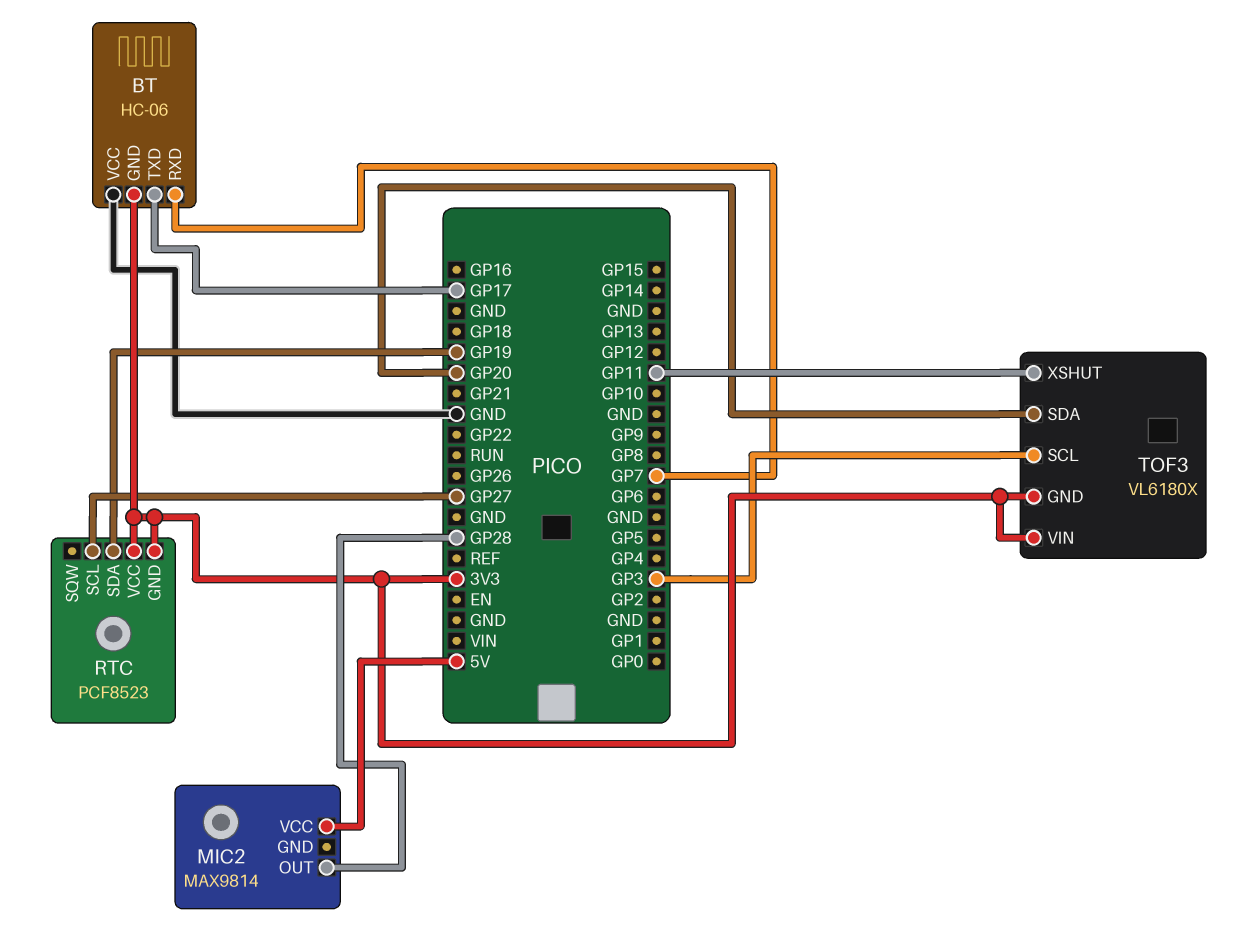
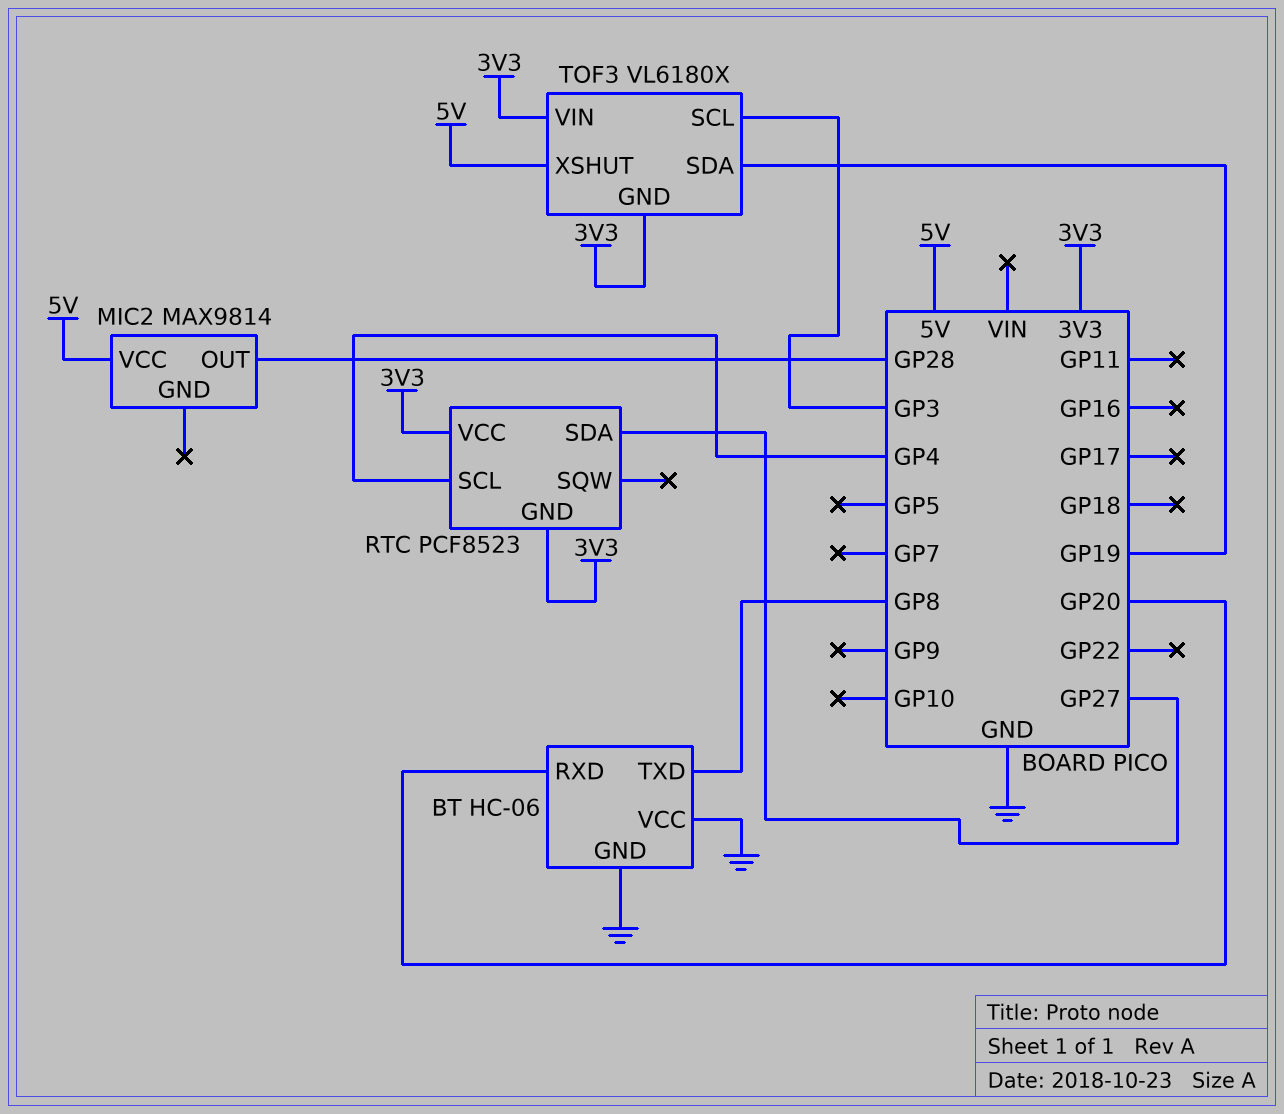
BT pin GND: 3V3 -> GND
BT pin RXD: GP7 -> GP20
BT pin TXD: GP17 -> GP8
RTC pin SCL: GP27 -> GP4
RTC pin SDA: GP19 -> GP27
TOF3 pin SDA: GP20 -> GP19
TOF3 pin XSHUT: GP11 -> 5V

